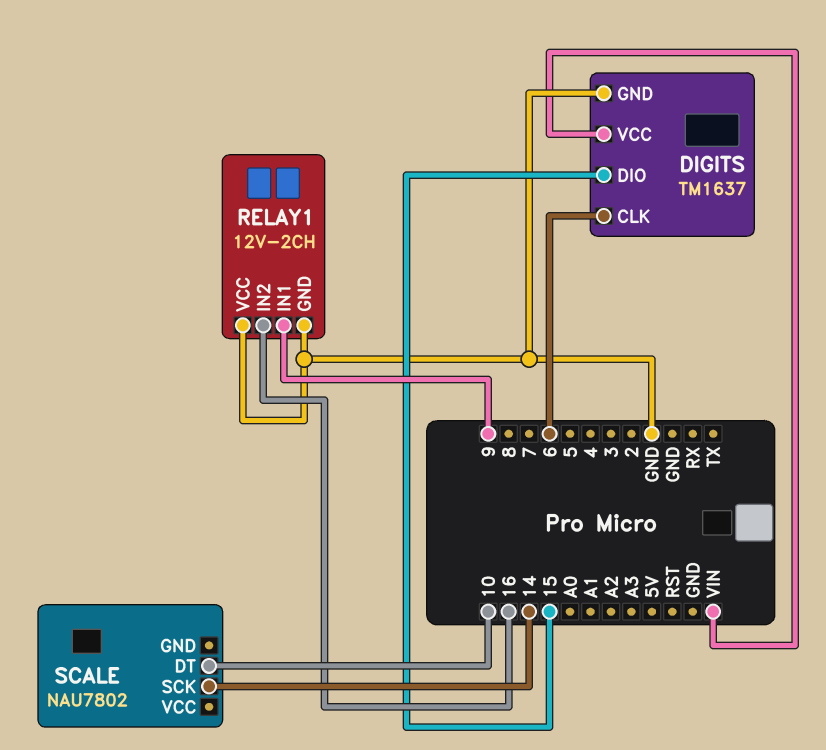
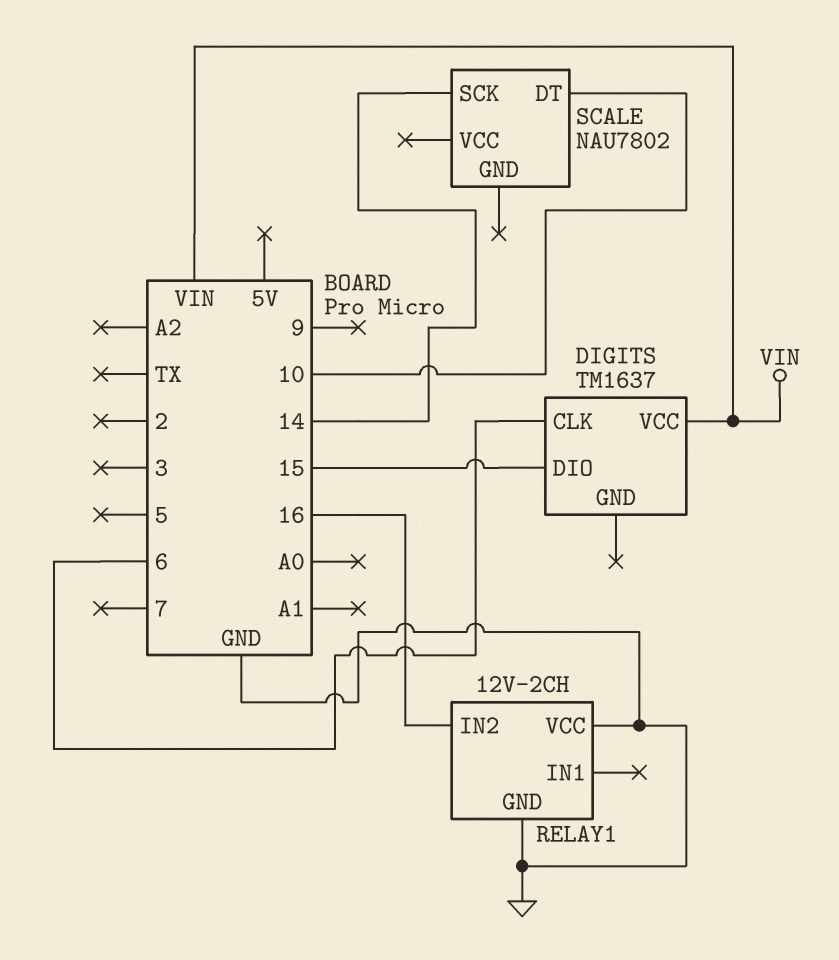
DIGITS pin GND: GND -> none
RELAY1 pin IN1: 9 -> none

